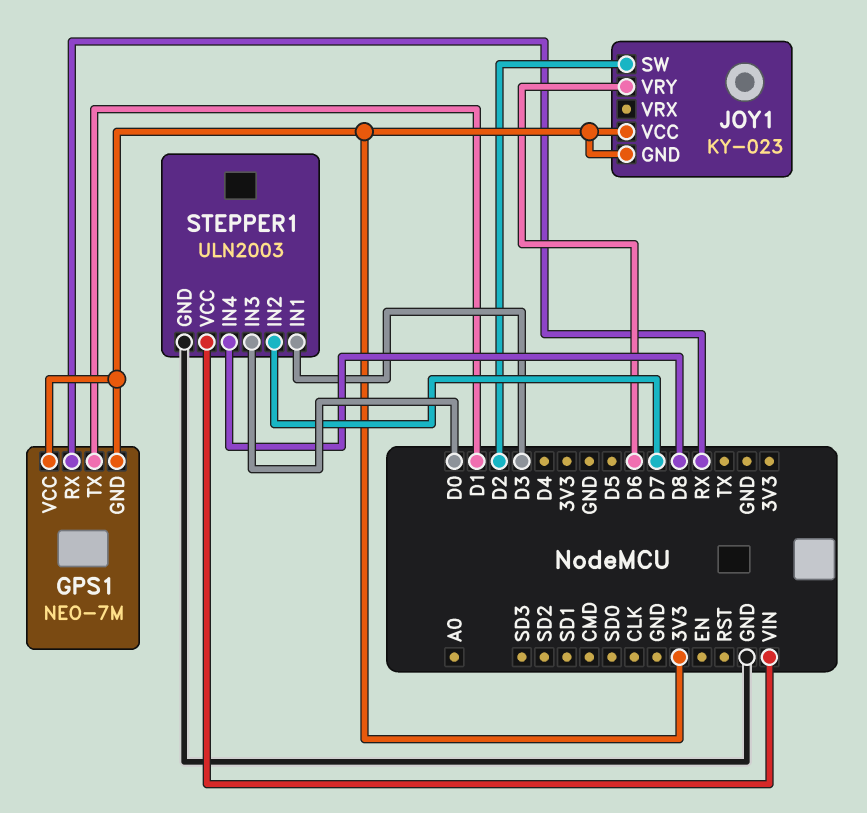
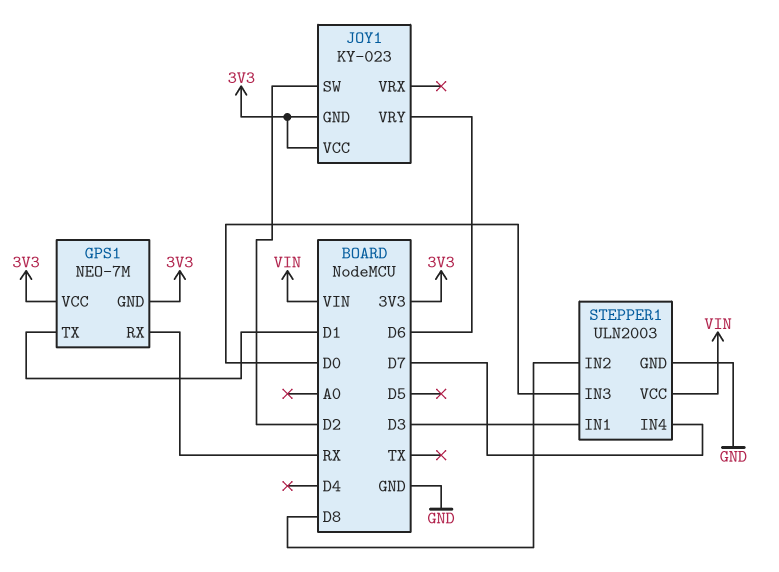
STEPPER1 pin IN2: D7 -> D8
STEPPER1 pin IN4: D8 -> D7

